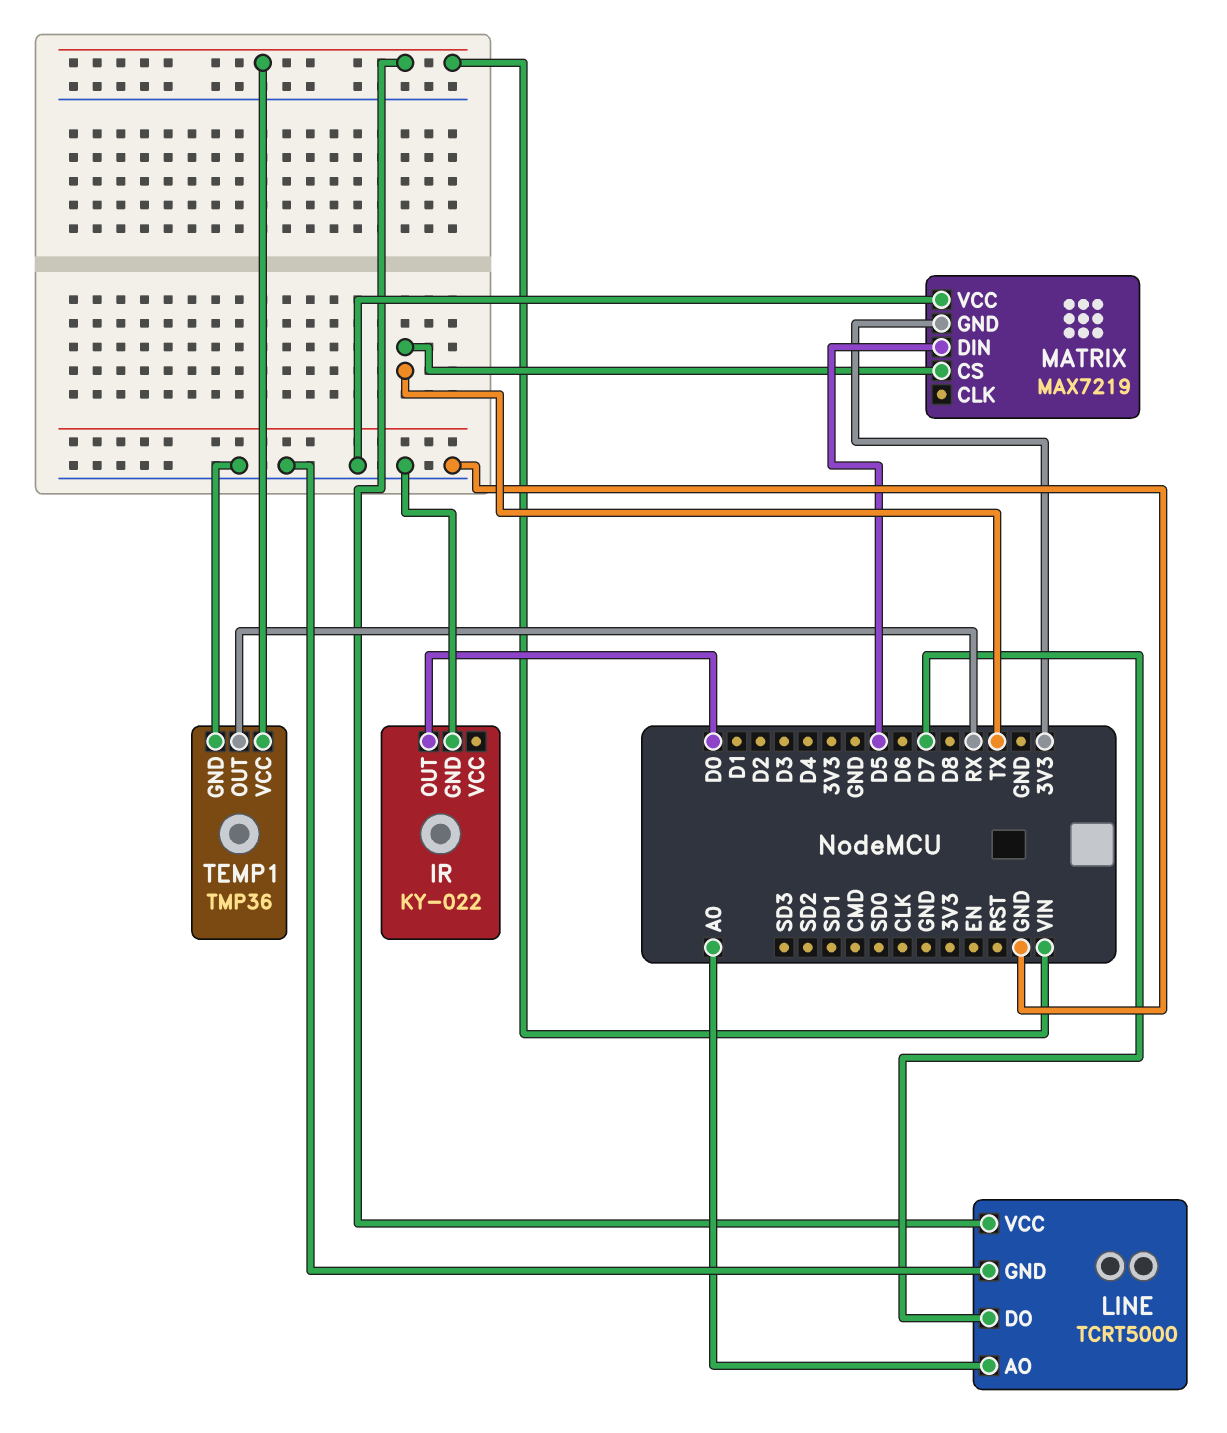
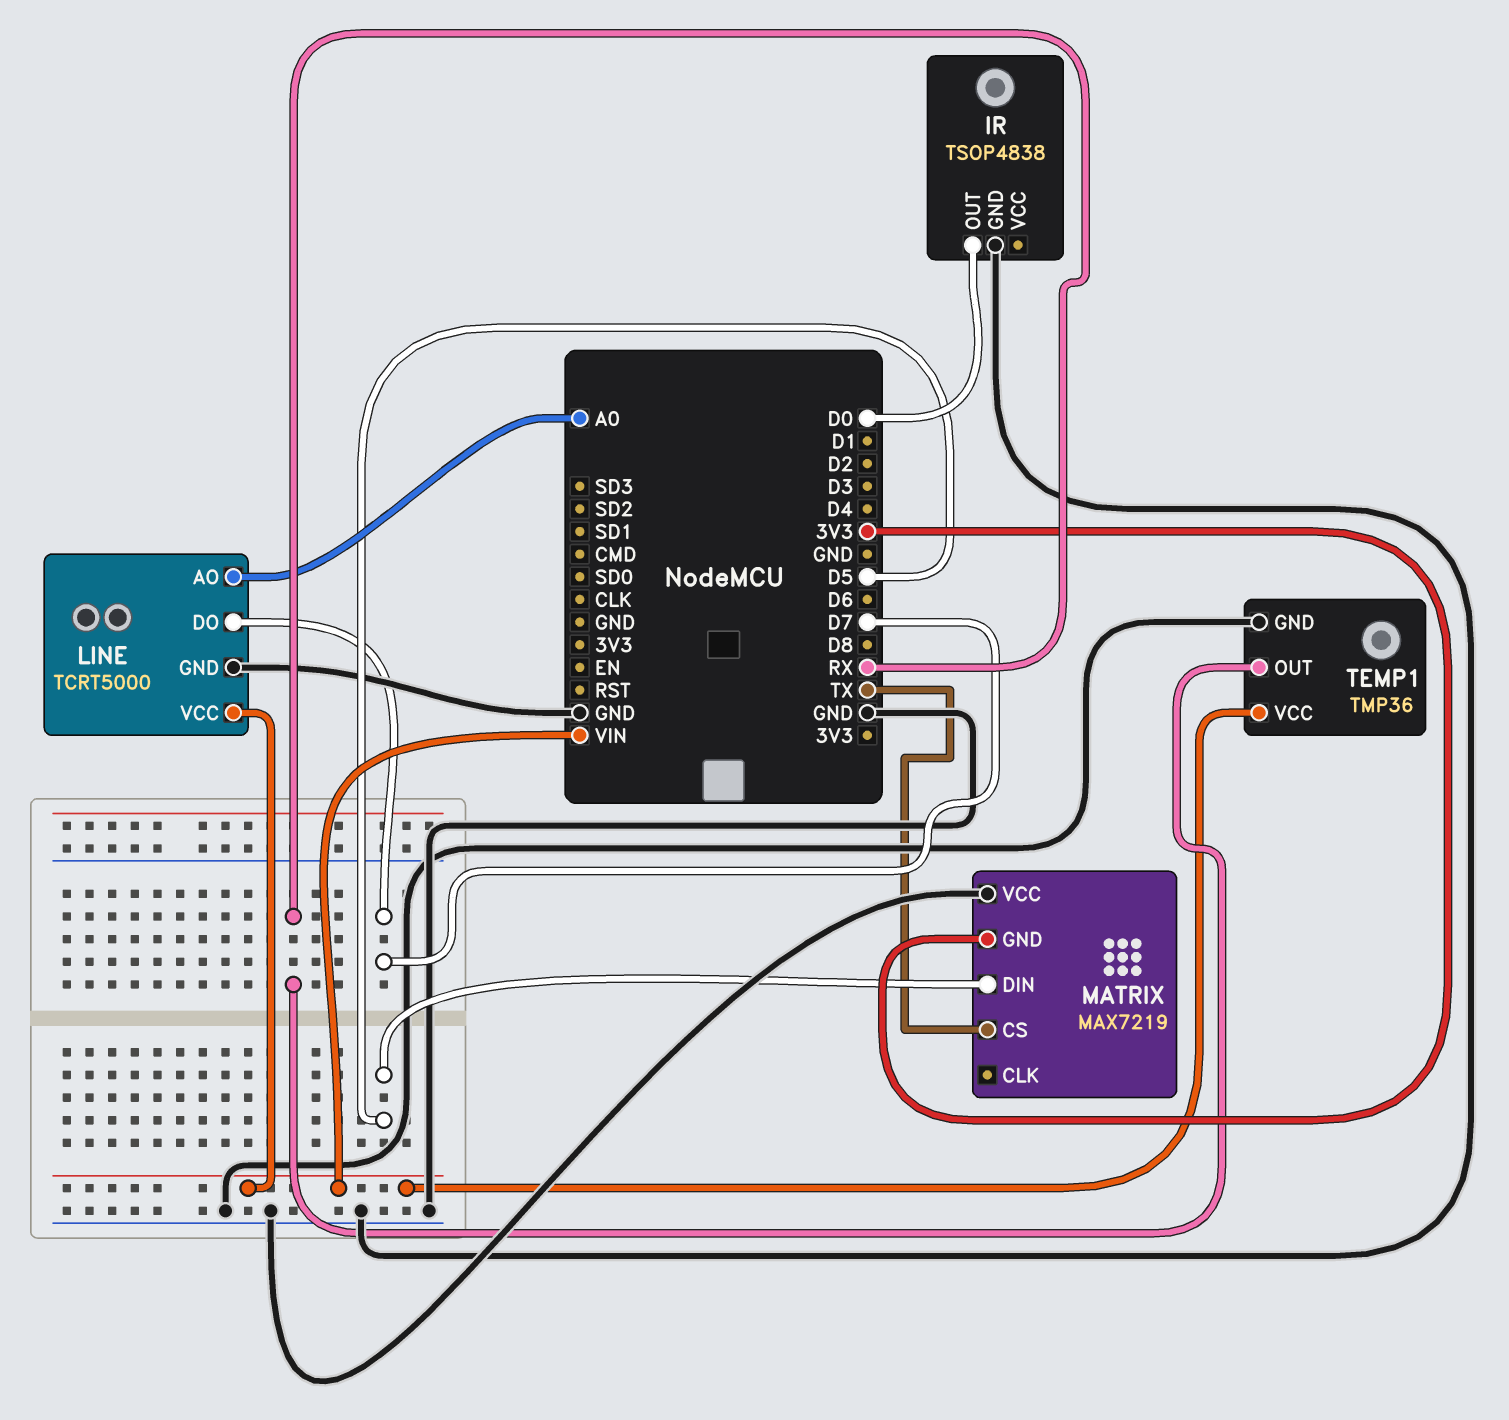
IR: KY-022 -> TSOP4838

